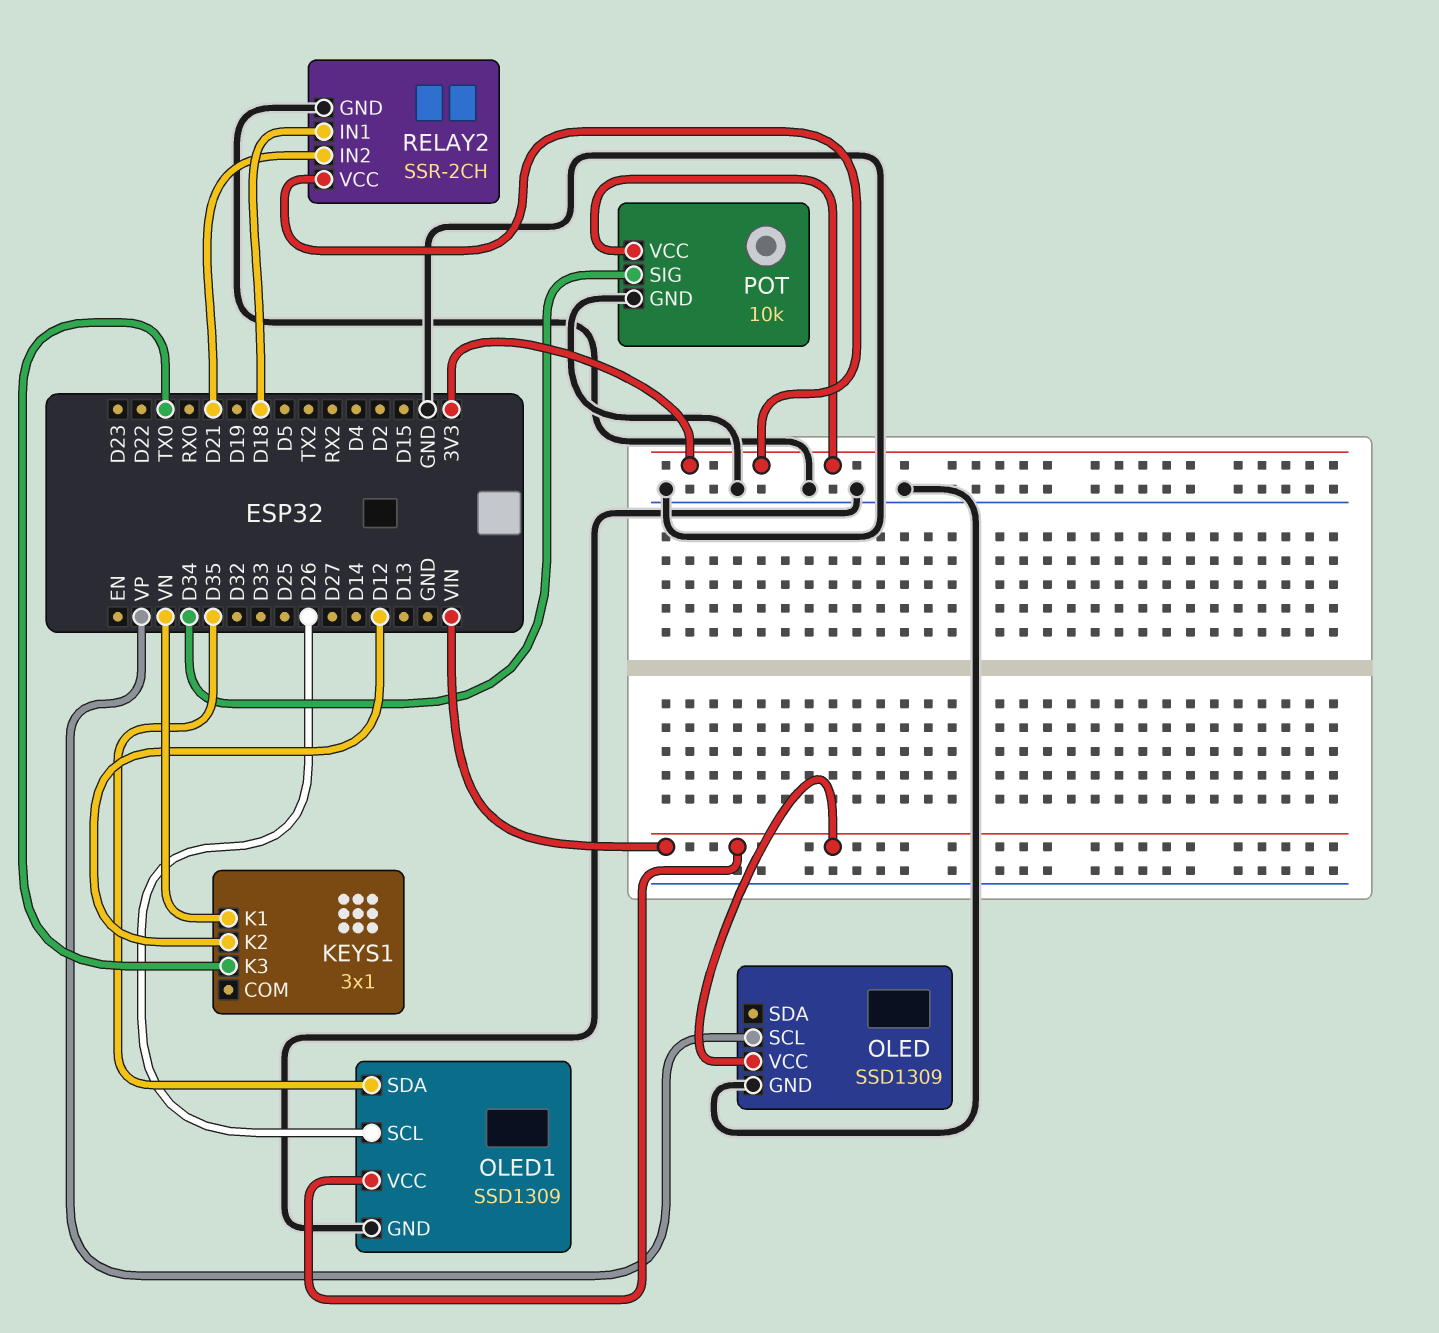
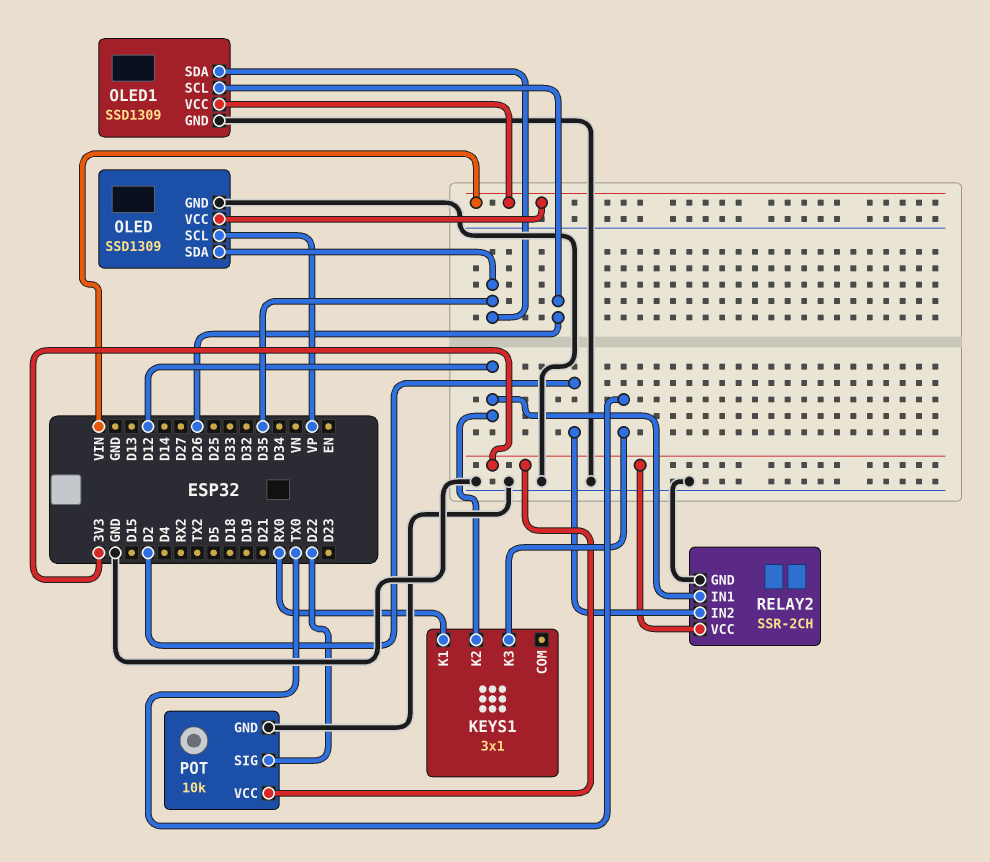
KEYS1 pin K1: VN -> RX0
OLED pin SDA: none -> D35
POT pin SIG: D34 -> D22
RELAY2 pin IN1: D18 -> D12
RELAY2 pin IN2: D21 -> D2

